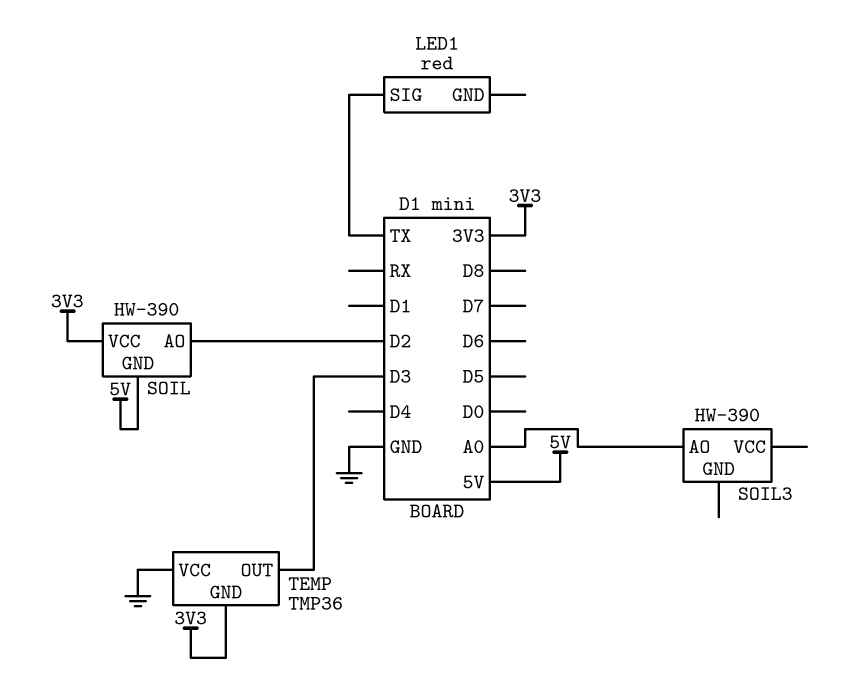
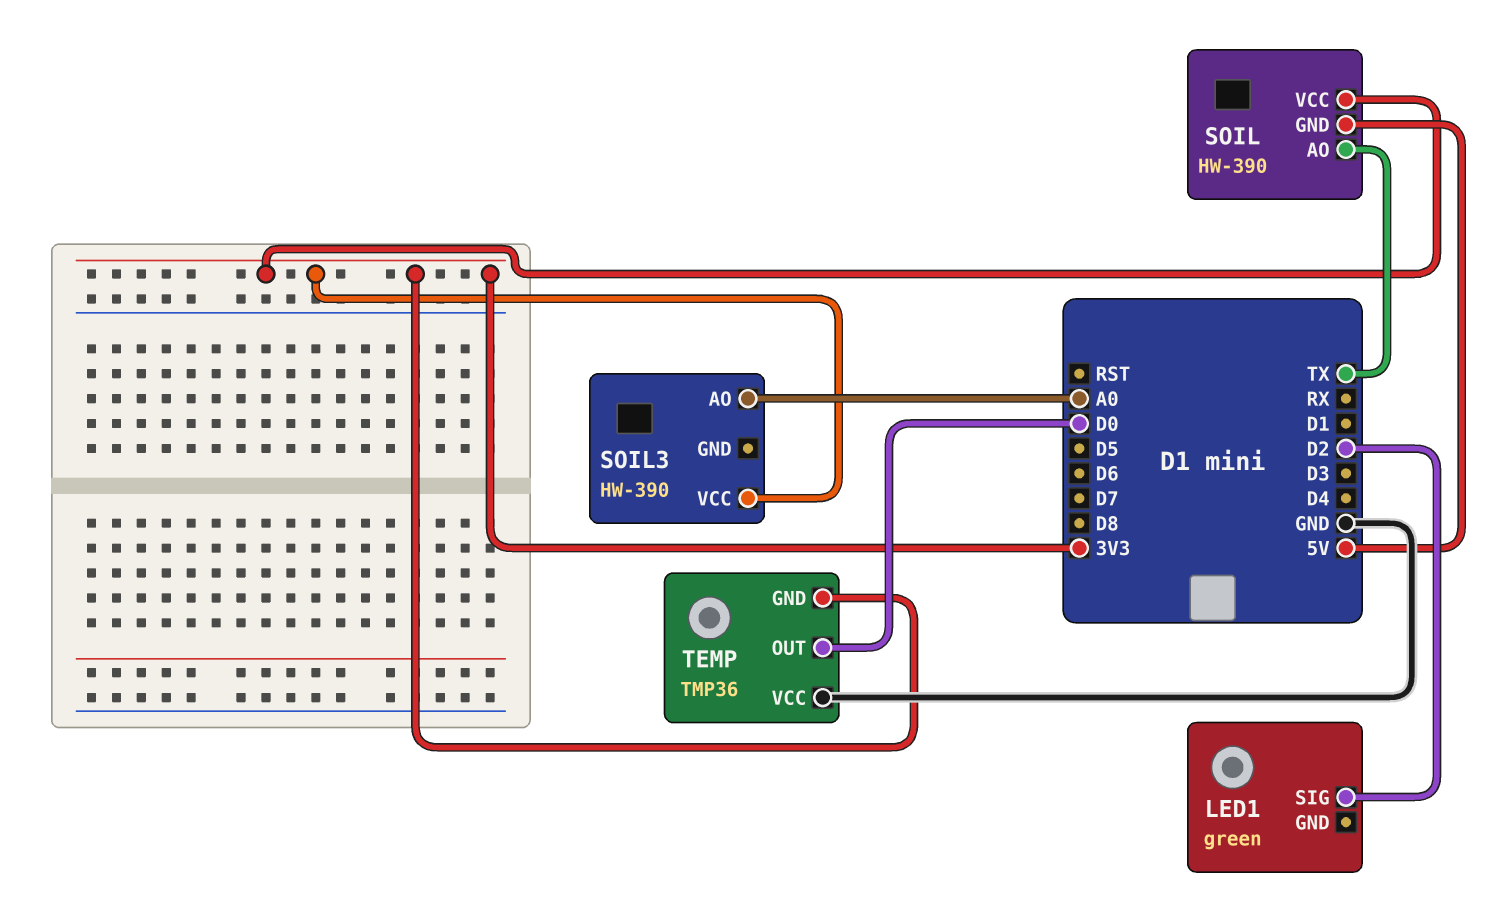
LED1: red -> green
LED1 pin SIG: TX -> D2
SOIL pin AO: D2 -> TX
SOIL3 pin VCC: none -> 3V3
TEMP pin OUT: D3 -> D0

